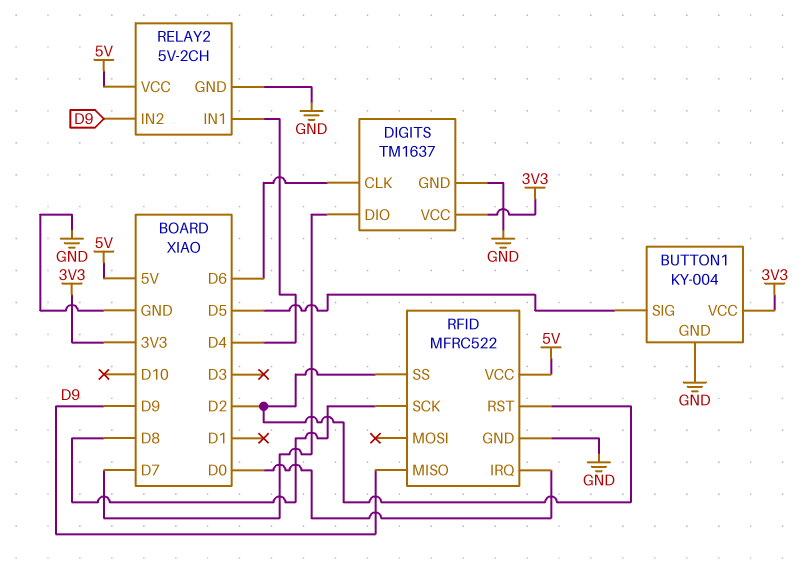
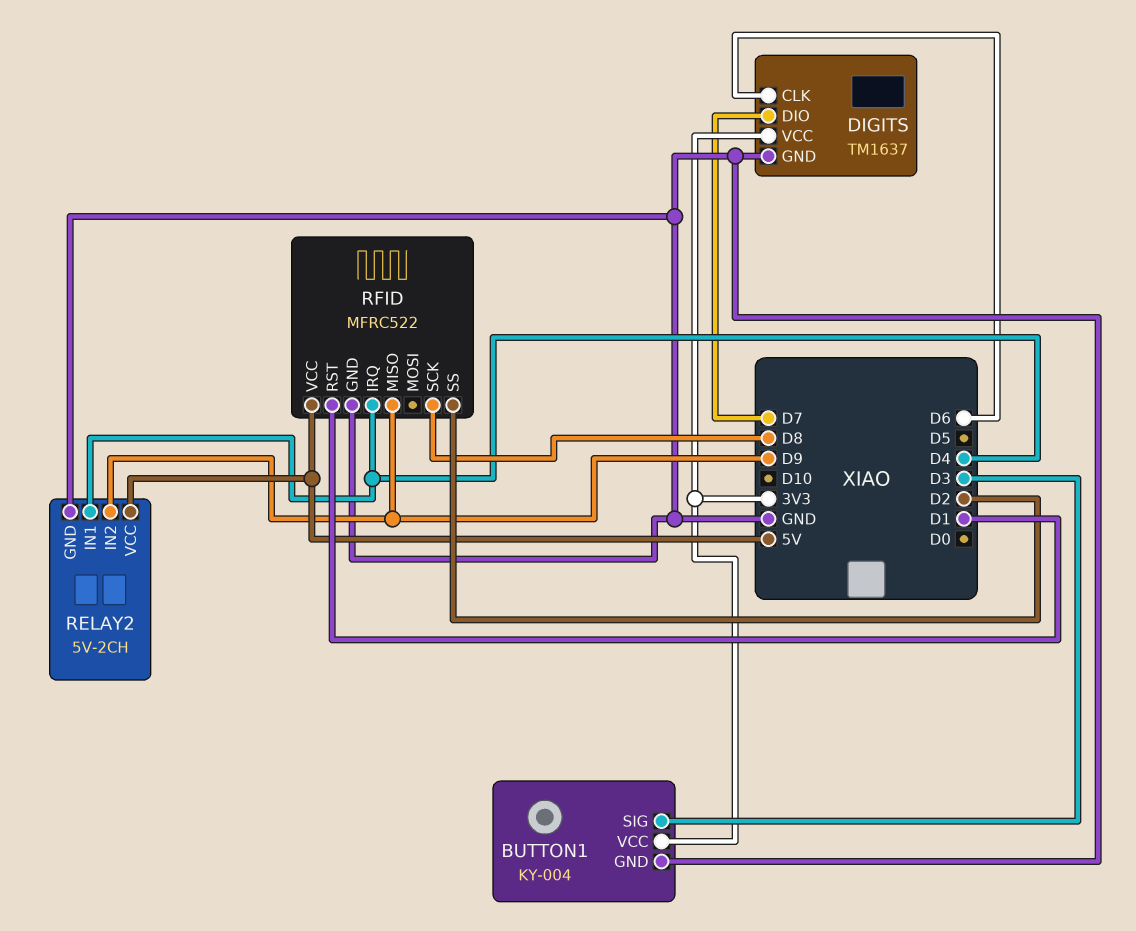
BUTTON1 pin SIG: D5 -> D3
RFID pin IRQ: D0 -> D4
RFID pin RST: D2 -> D1

